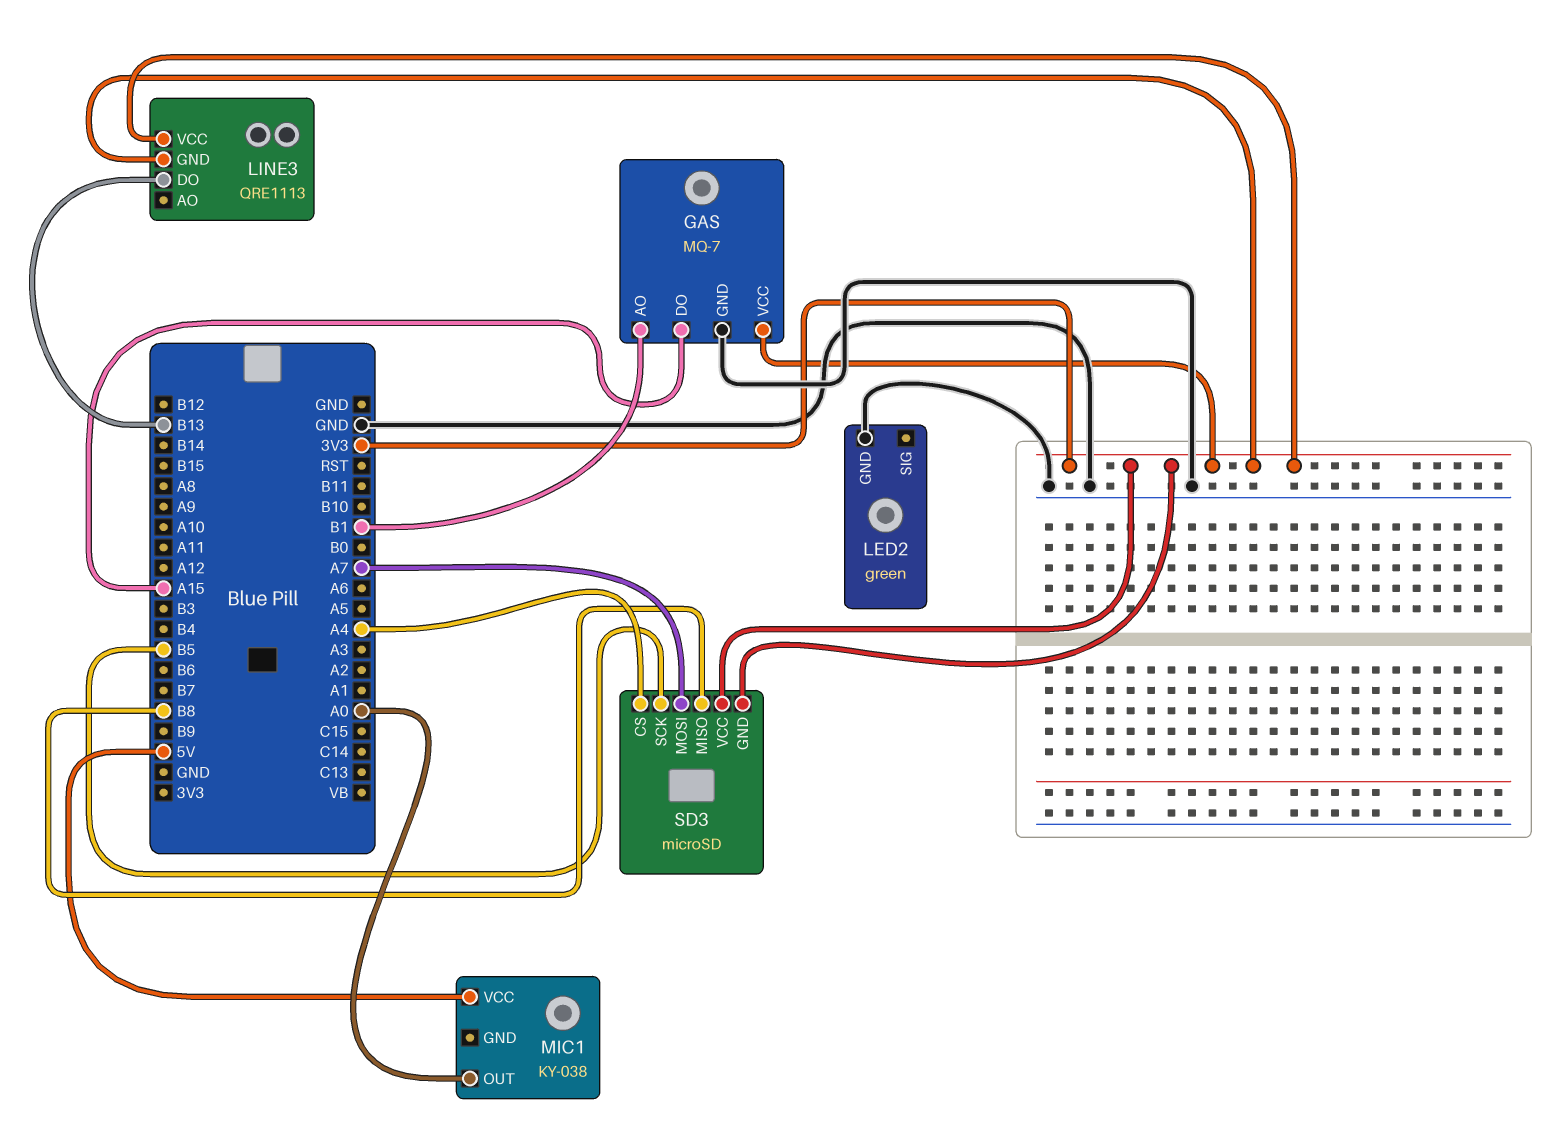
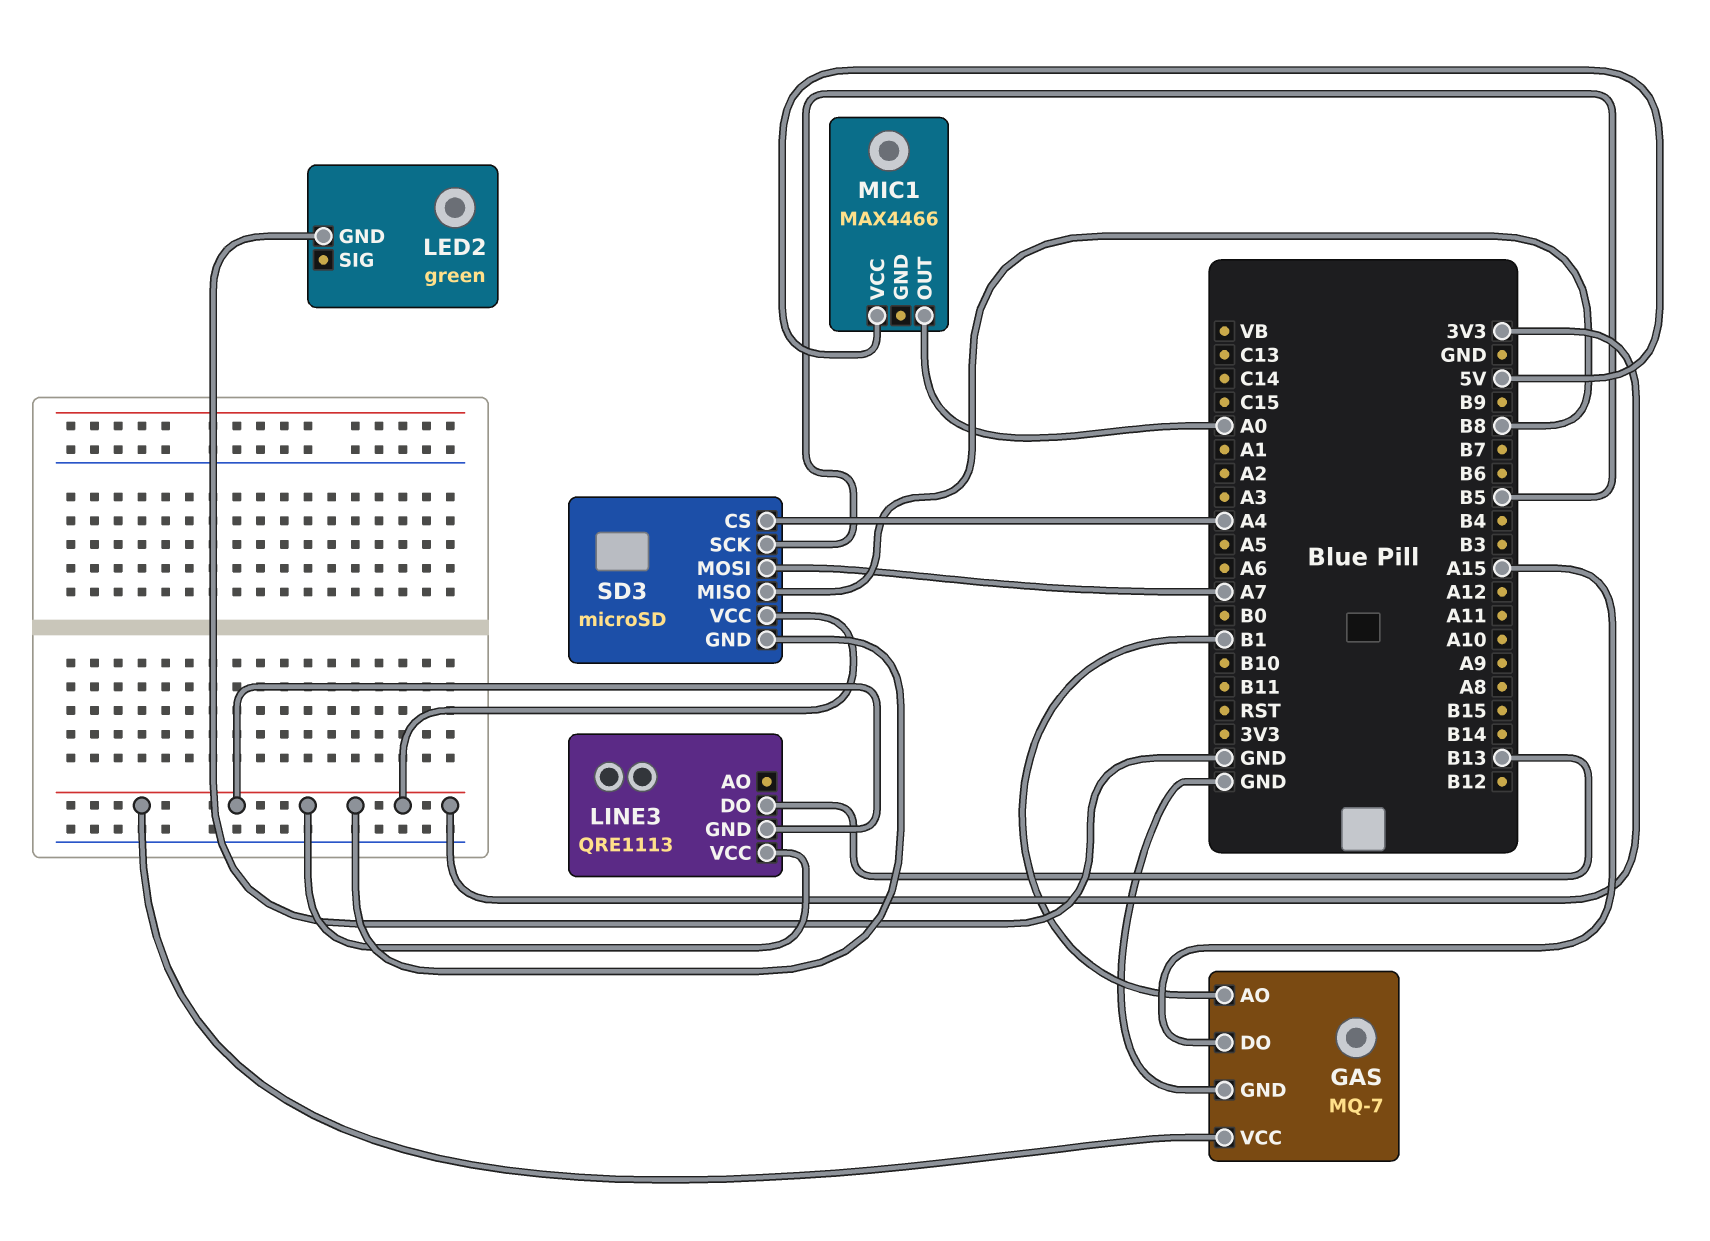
MIC1: KY-038 -> MAX4466

